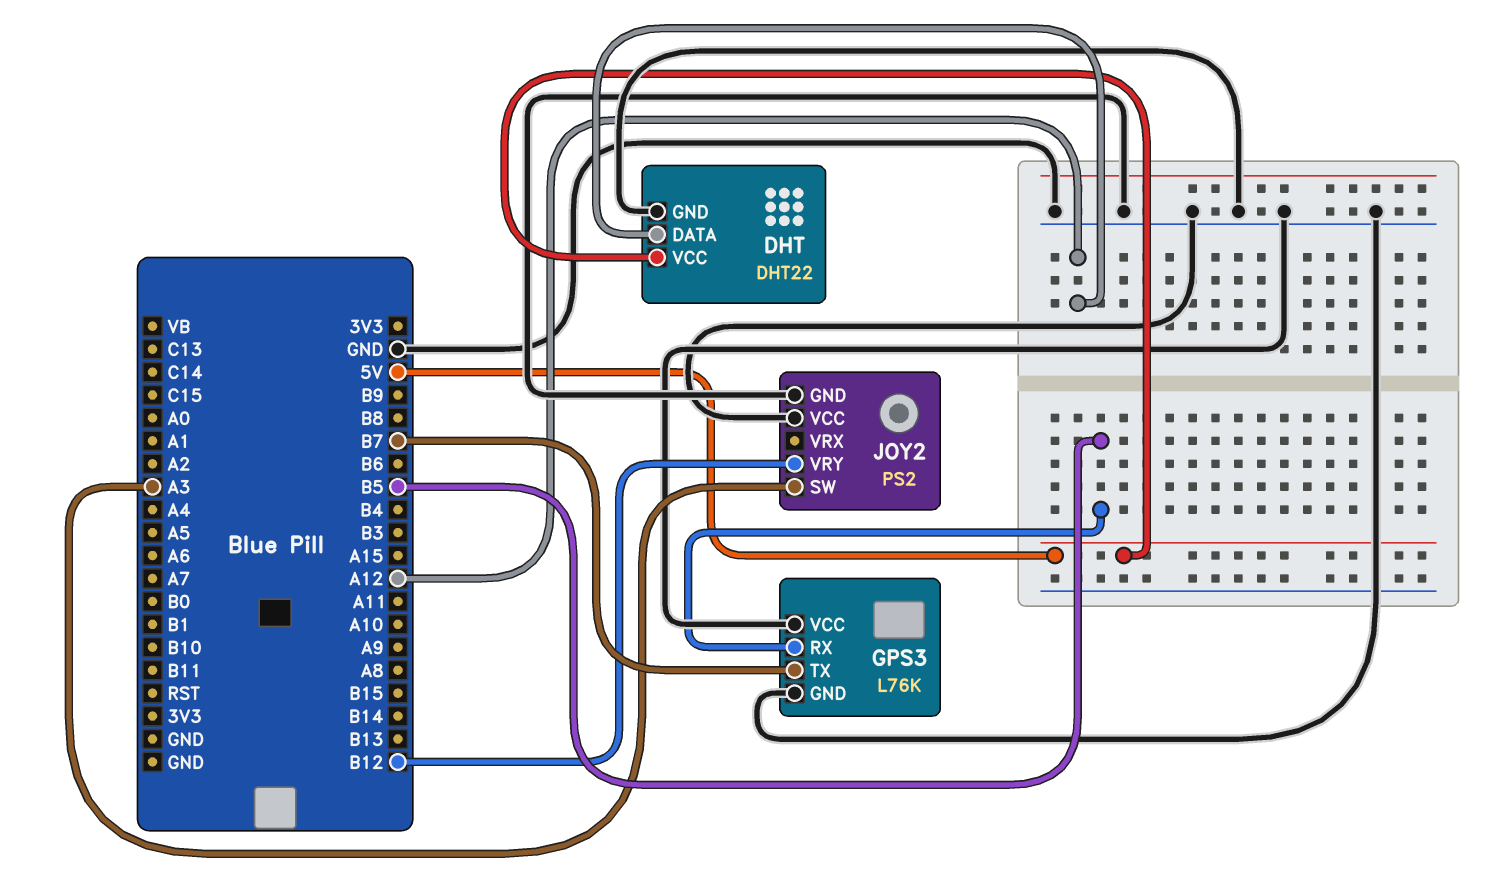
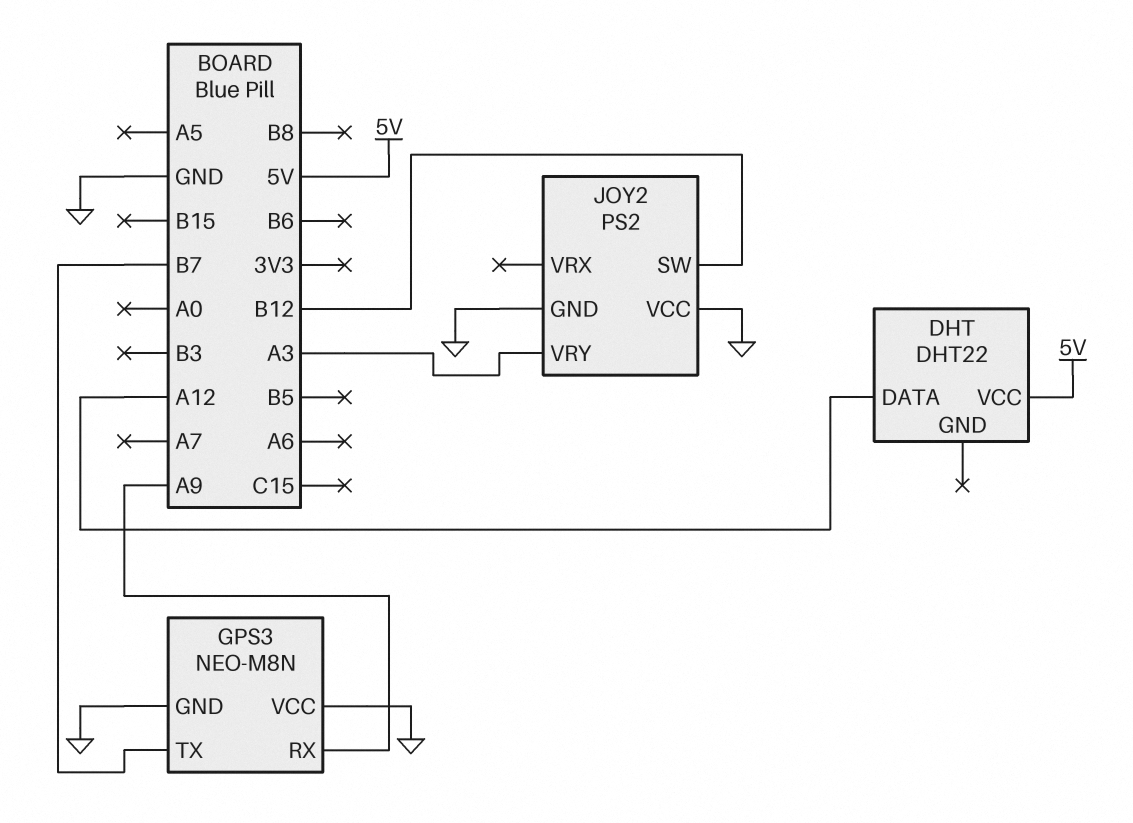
DHT pin GND: GND -> none
GPS3: L76K -> NEO-M8N
GPS3 pin RX: B5 -> A9
JOY2 pin SW: A3 -> B12
JOY2 pin VRY: B12 -> A3

